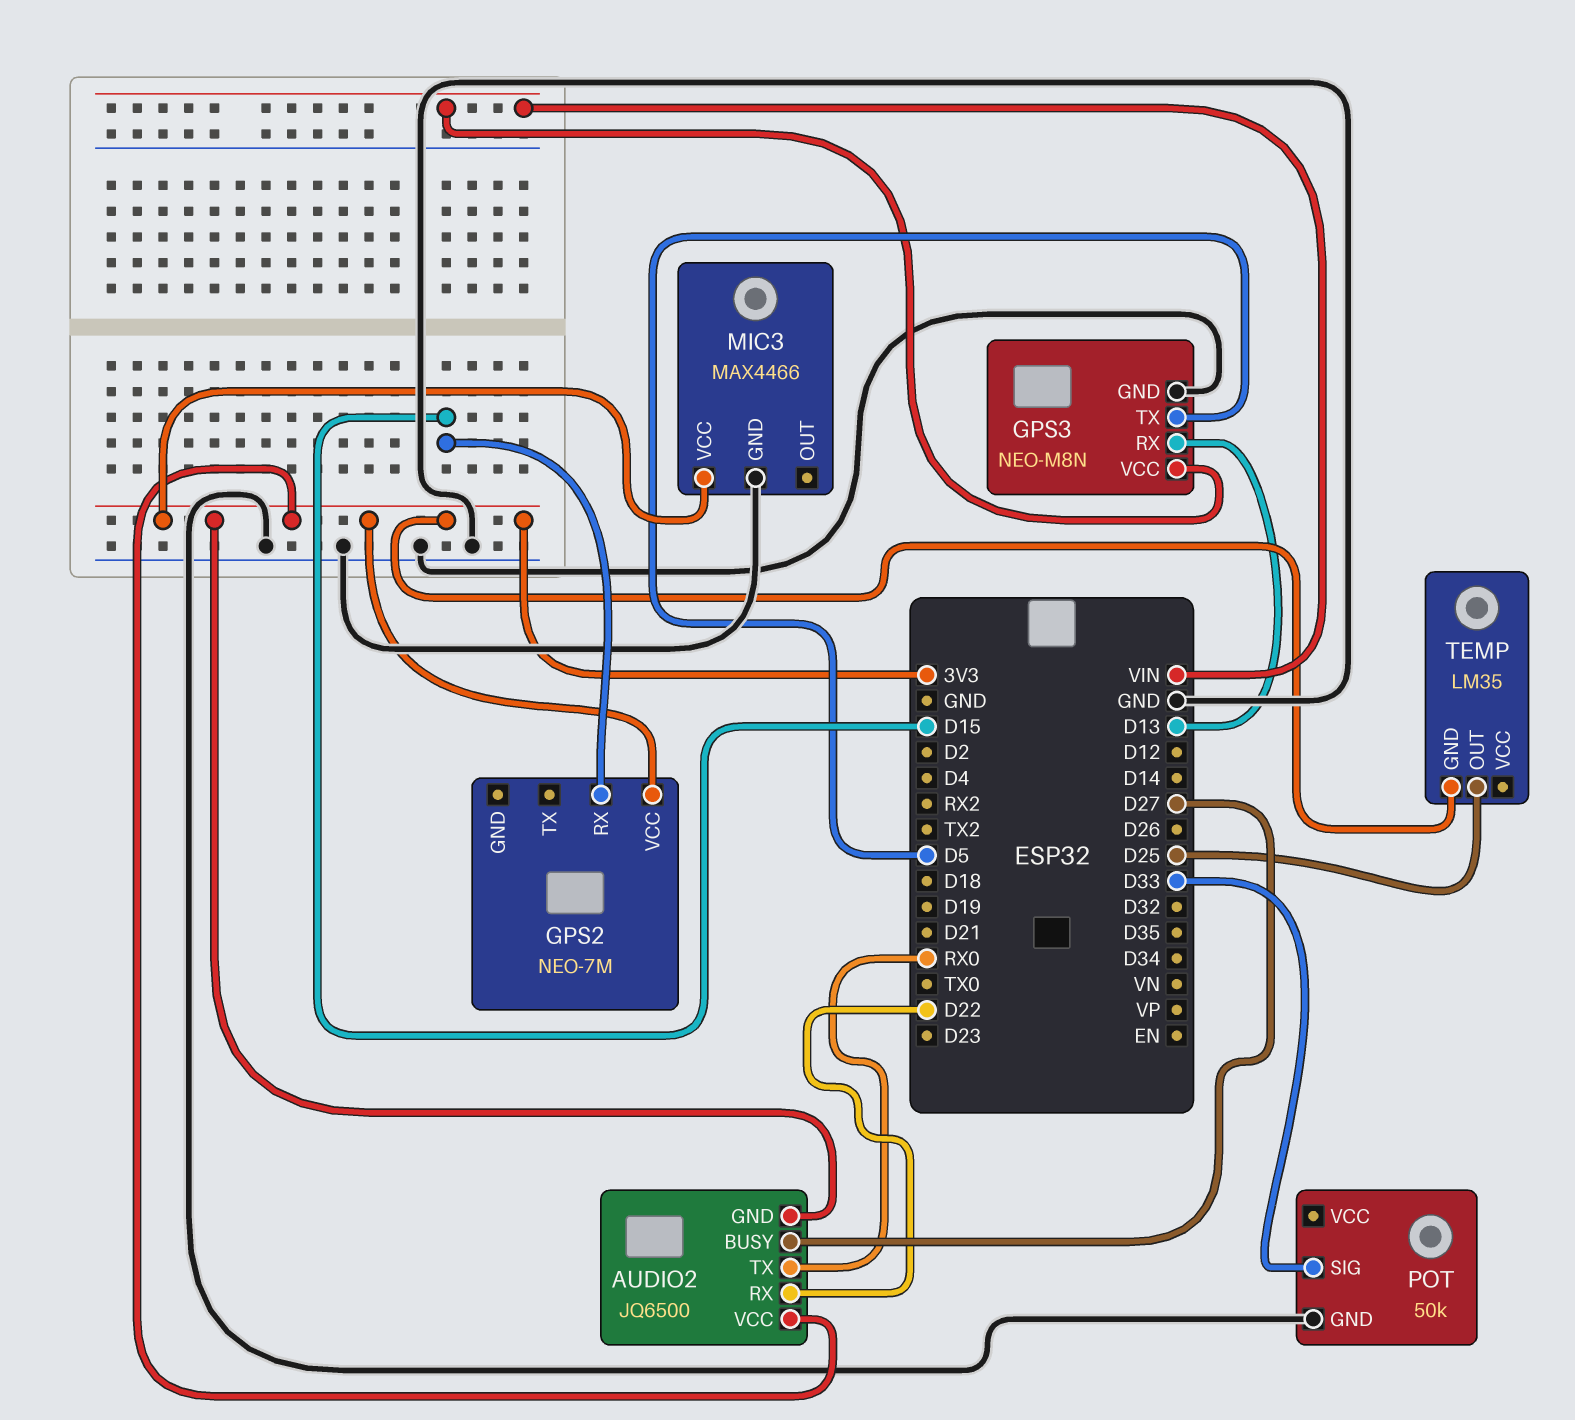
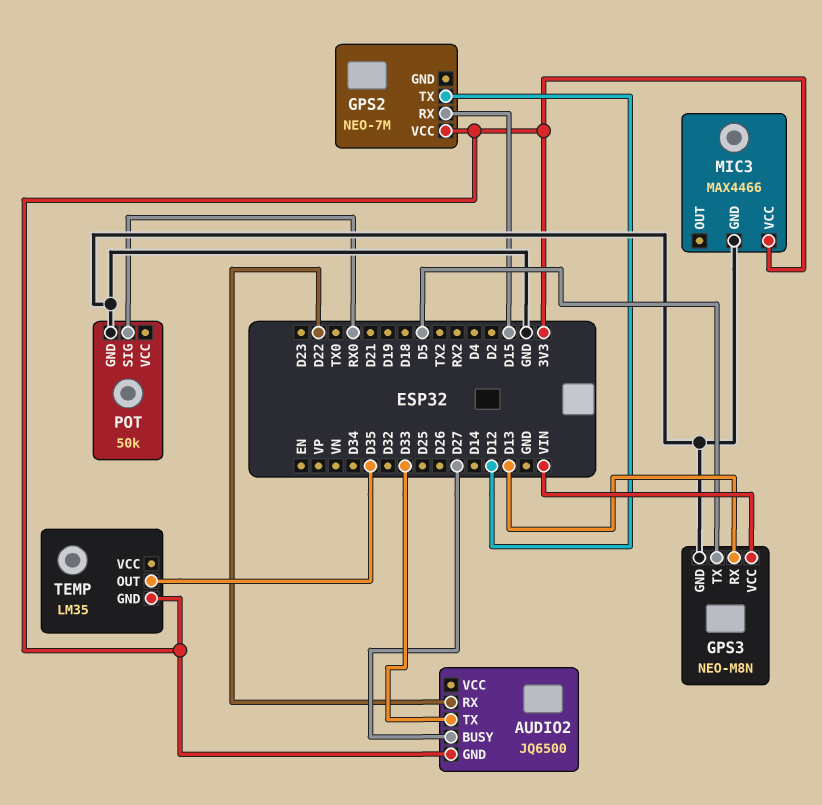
AUDIO2 pin TX: RX0 -> D33
AUDIO2 pin VCC: 3V3 -> none
GPS2 pin TX: none -> D12
POT pin SIG: D33 -> RX0
TEMP pin OUT: D25 -> D35

